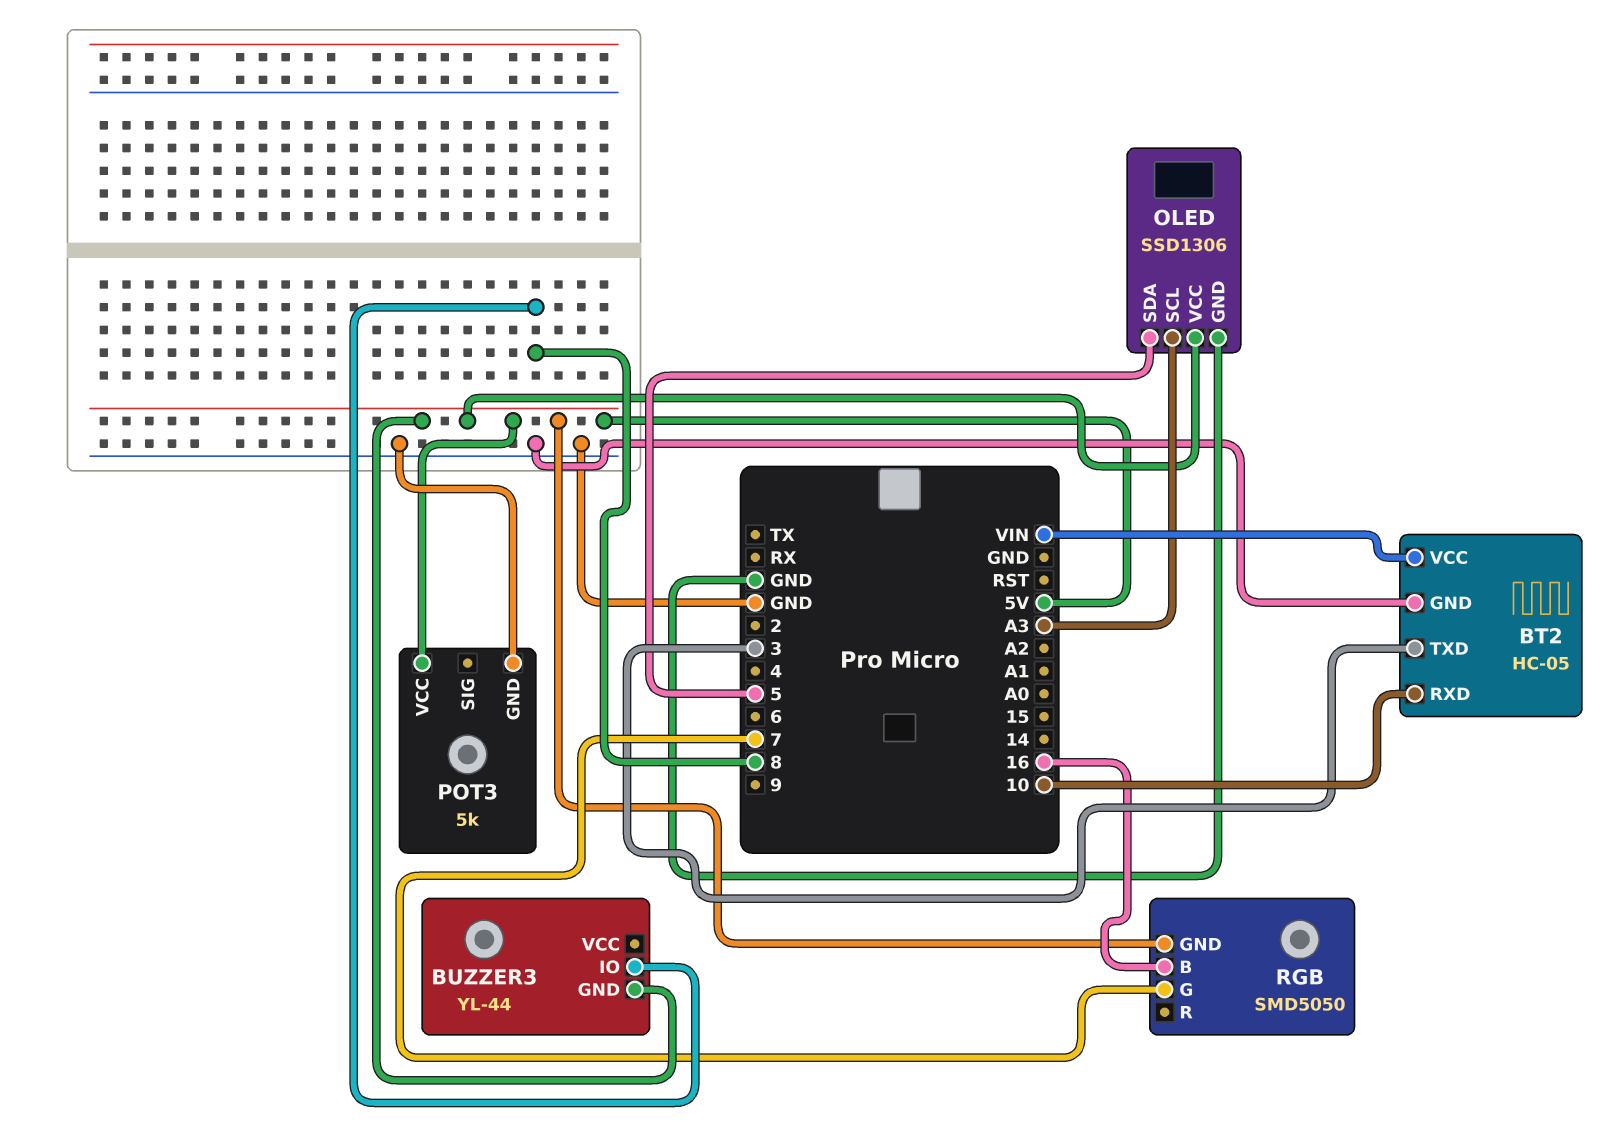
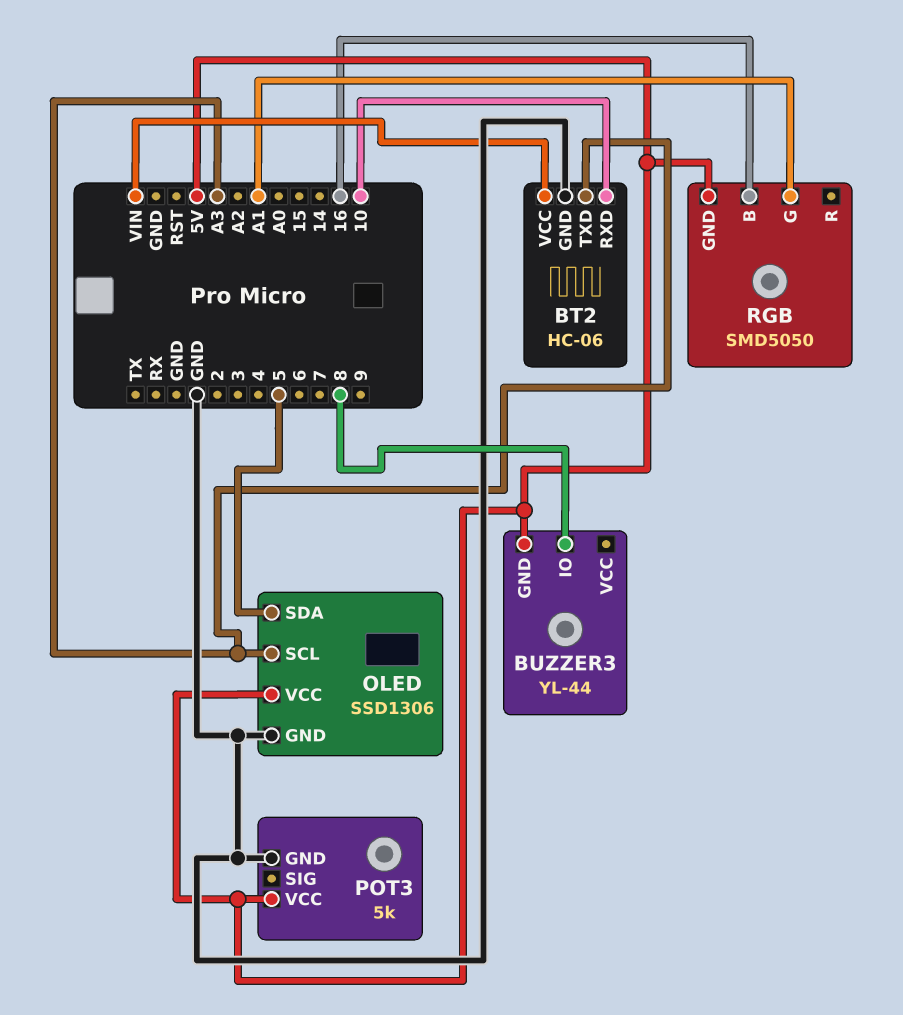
BT2: HC-05 -> HC-06
BT2 pin TXD: 3 -> A3
RGB pin G: 7 -> A1

